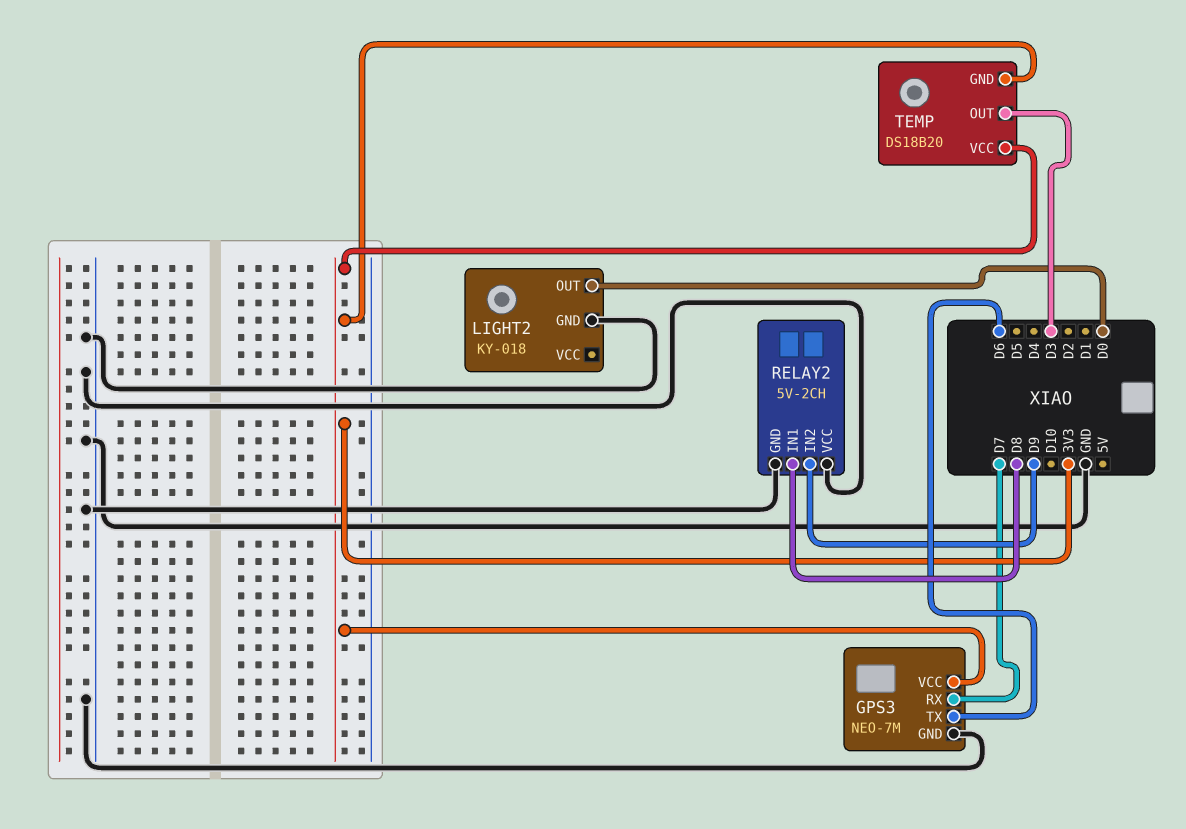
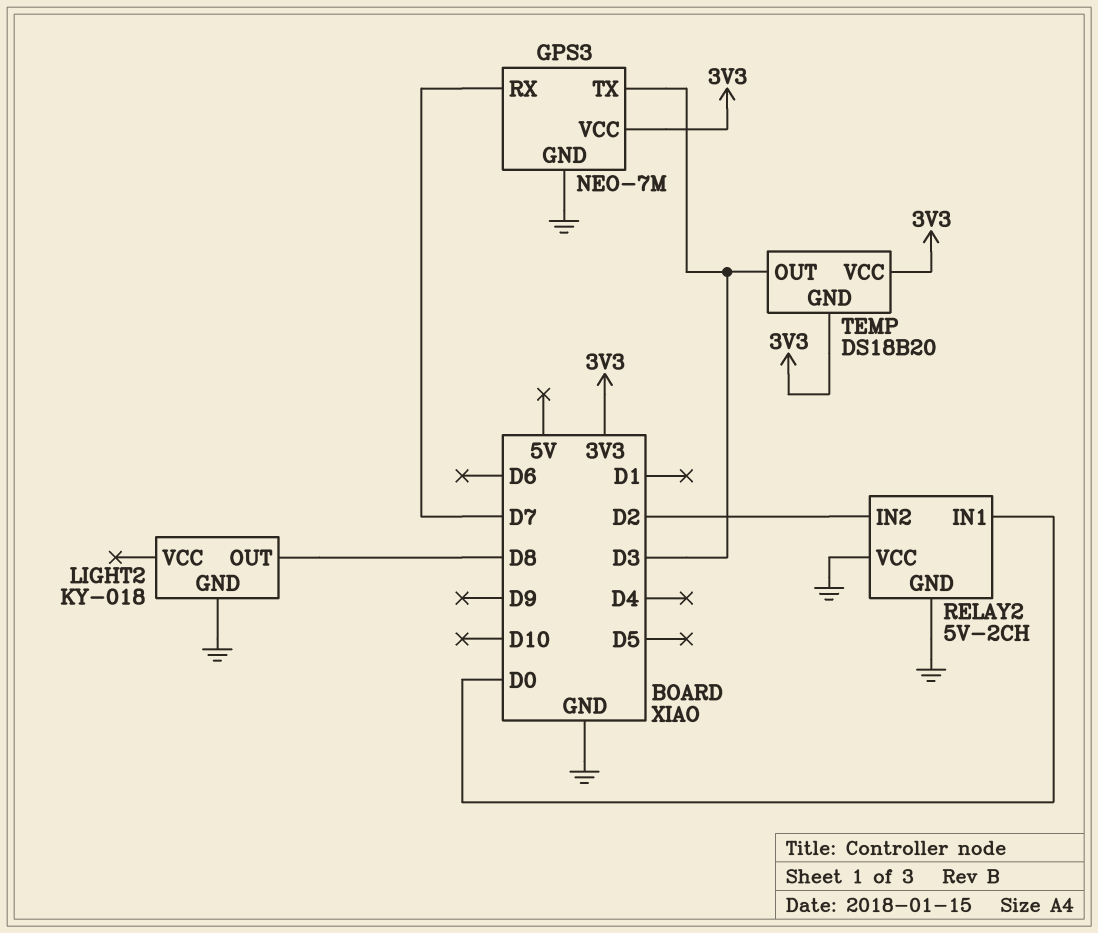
GPS3 pin TX: D6 -> D3
LIGHT2 pin OUT: D0 -> D8
RELAY2 pin IN1: D8 -> D0
RELAY2 pin IN2: D9 -> D2

